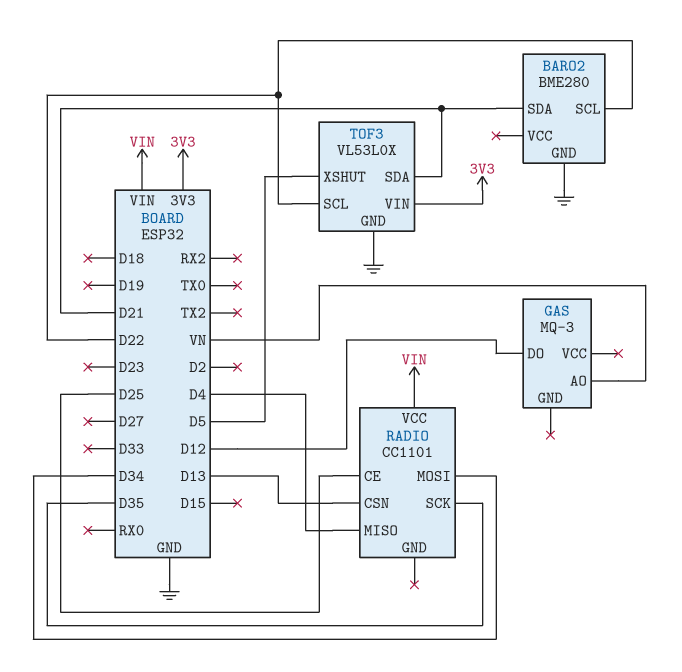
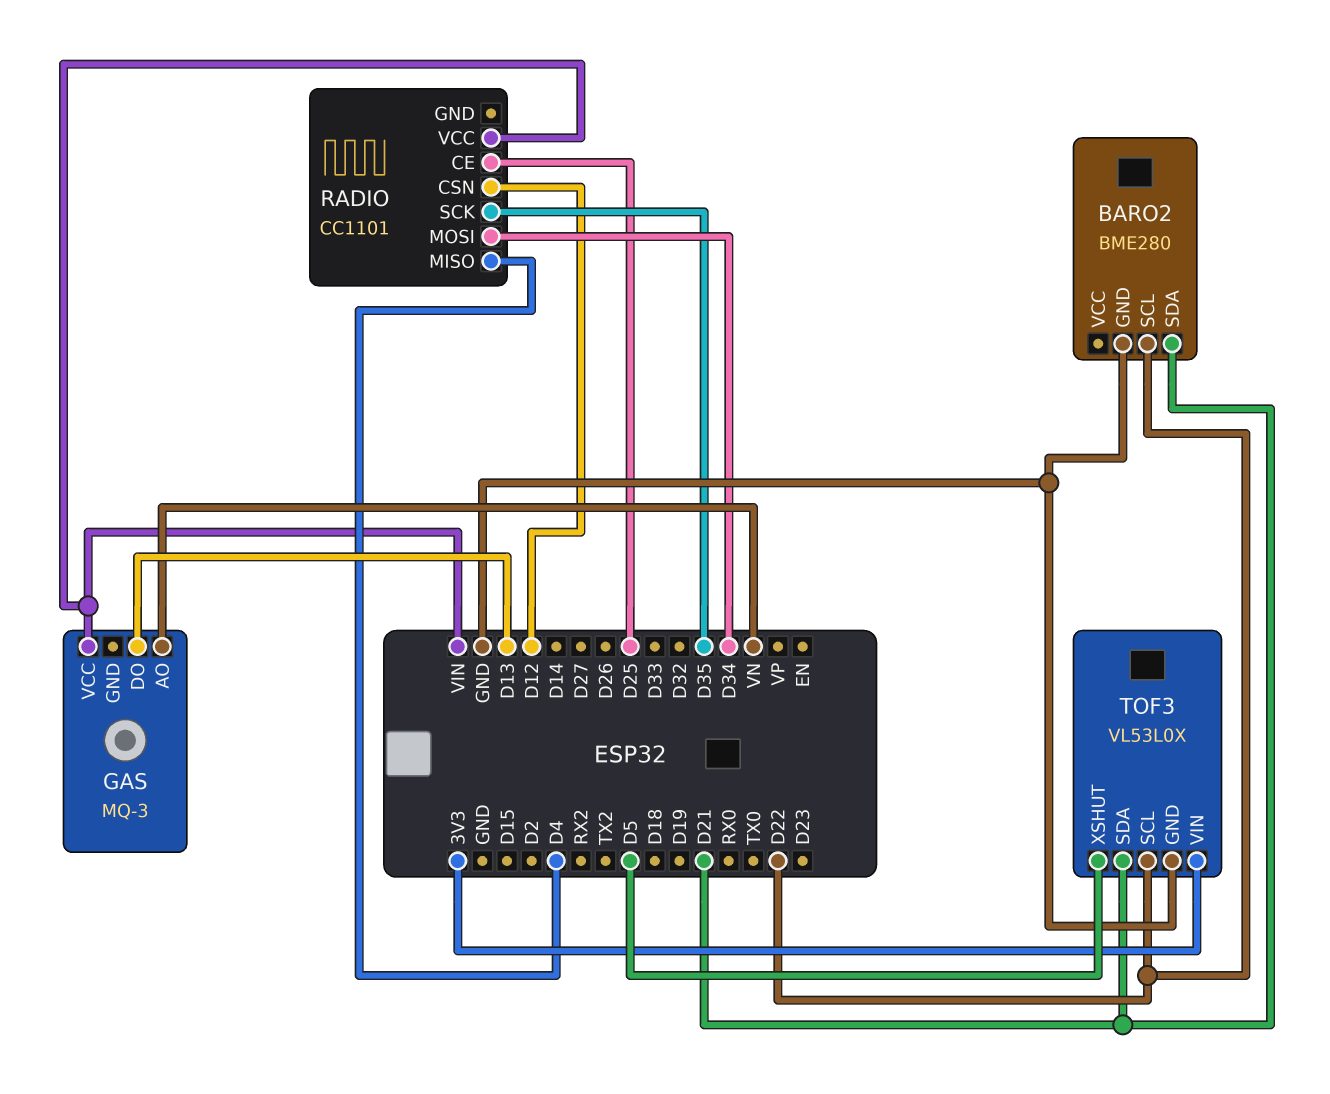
GAS pin DO: D12 -> D13
GAS pin VCC: none -> VIN
RADIO pin CSN: D13 -> D12

